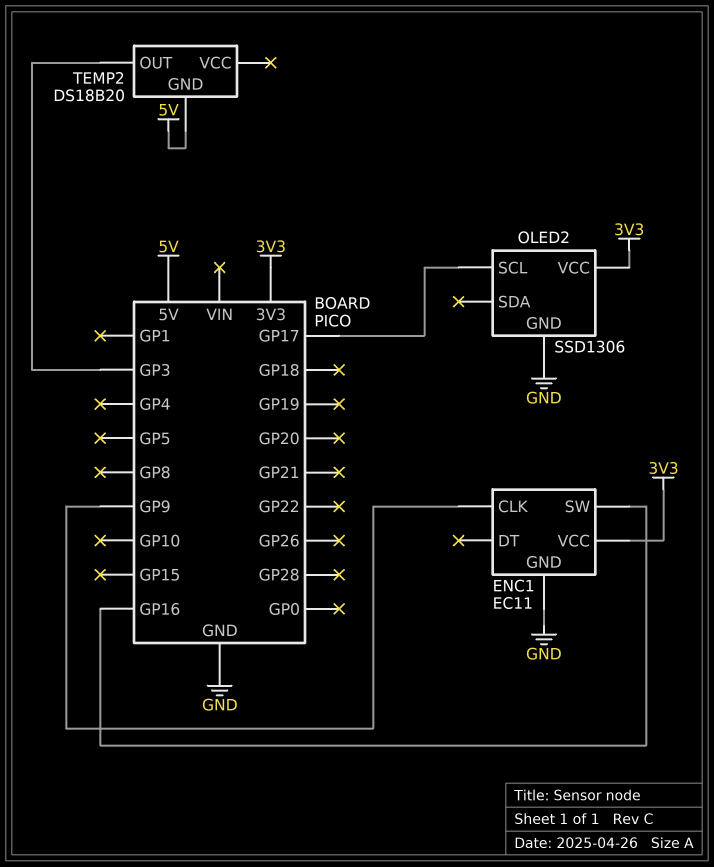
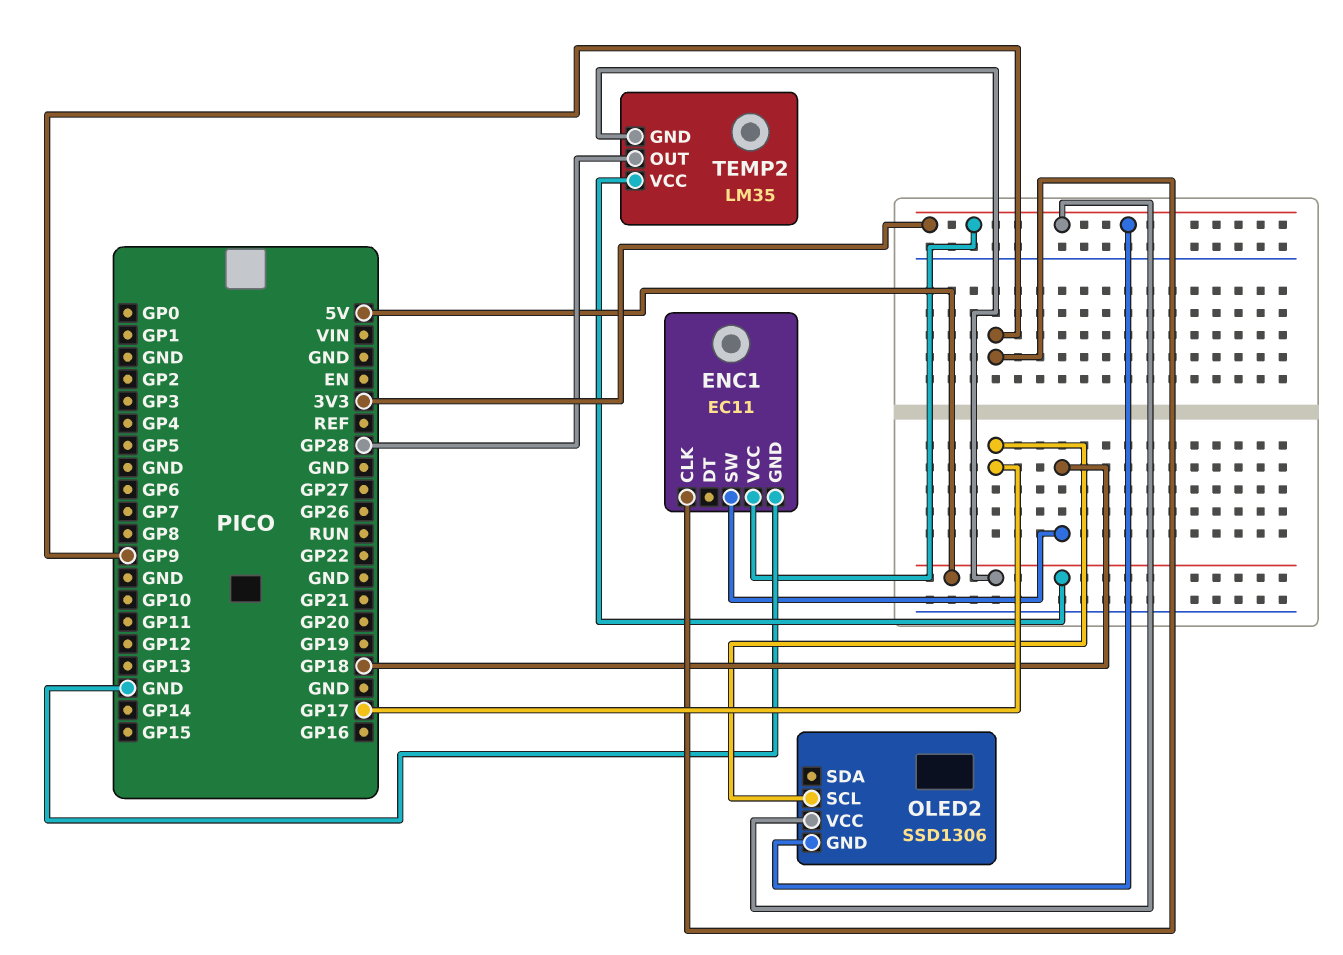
ENC1 pin SW: GP16 -> GP18
OLED2 pin GND: GND -> 3V3
TEMP2: DS18B20 -> LM35
TEMP2 pin OUT: GP3 -> GP28
TEMP2 pin VCC: none -> 5V

